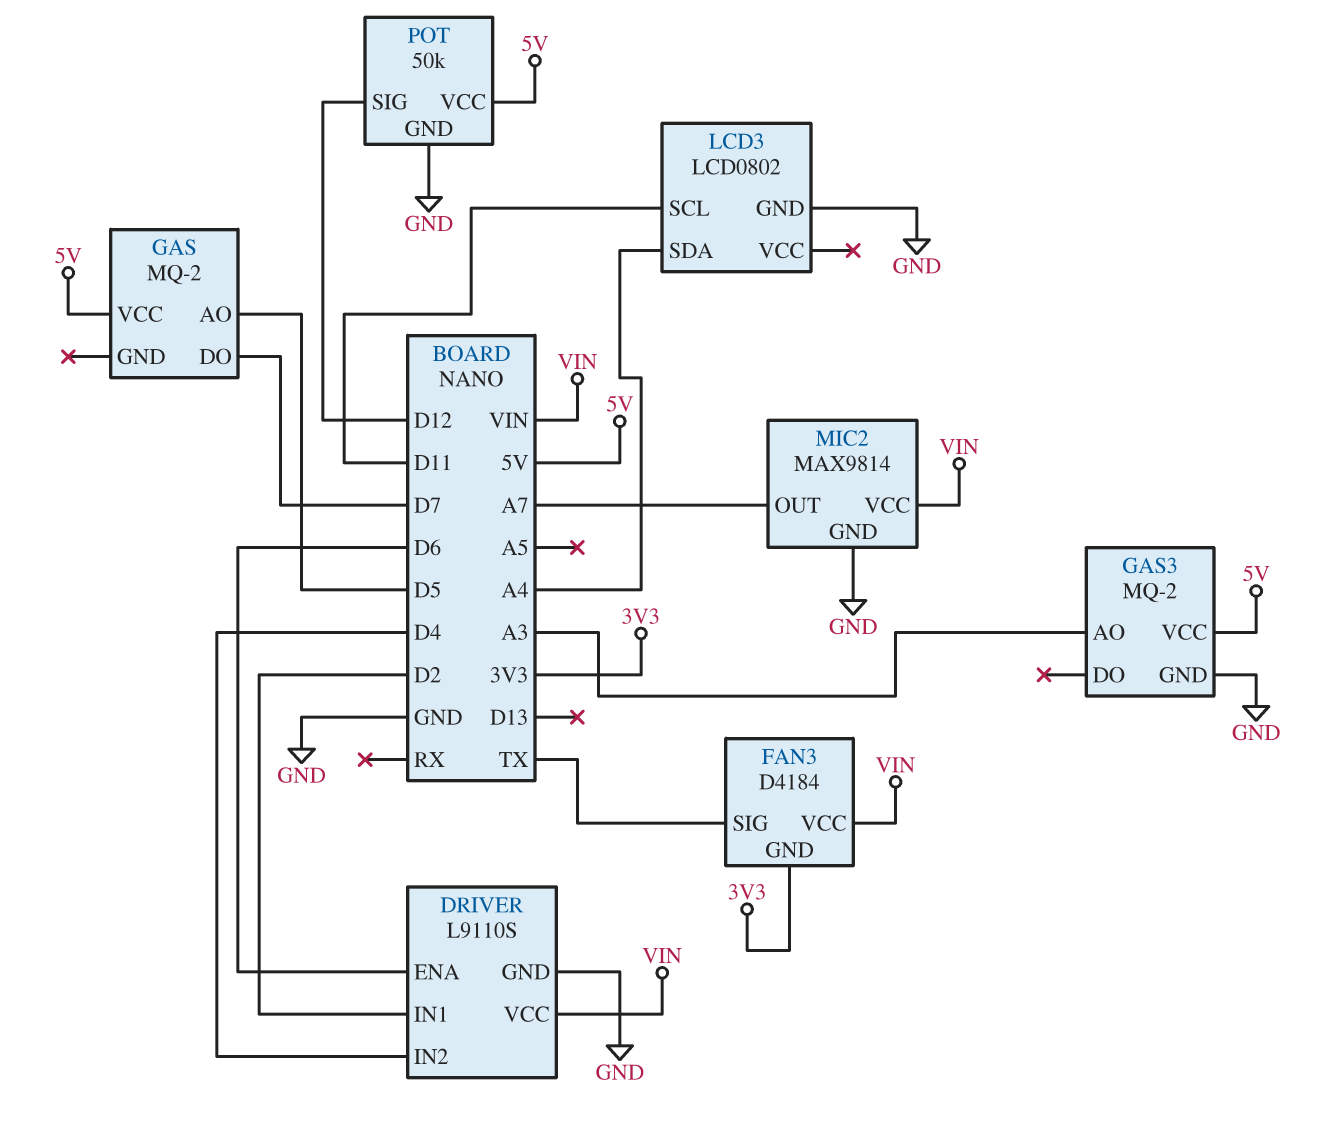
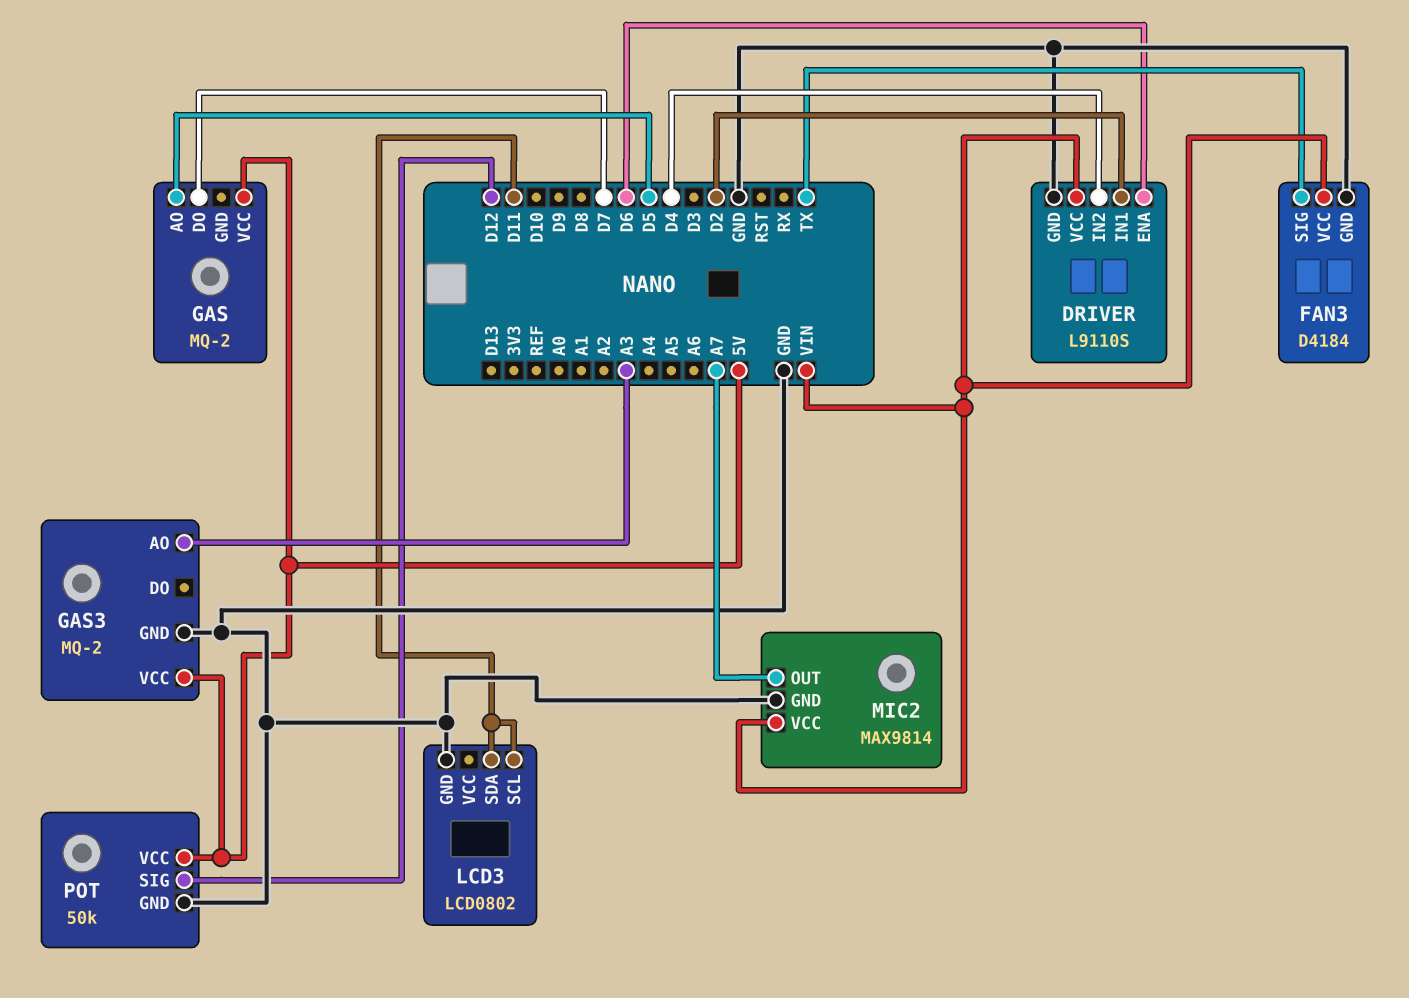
FAN3 pin GND: 3V3 -> GND
LCD3 pin SDA: A4 -> D11

